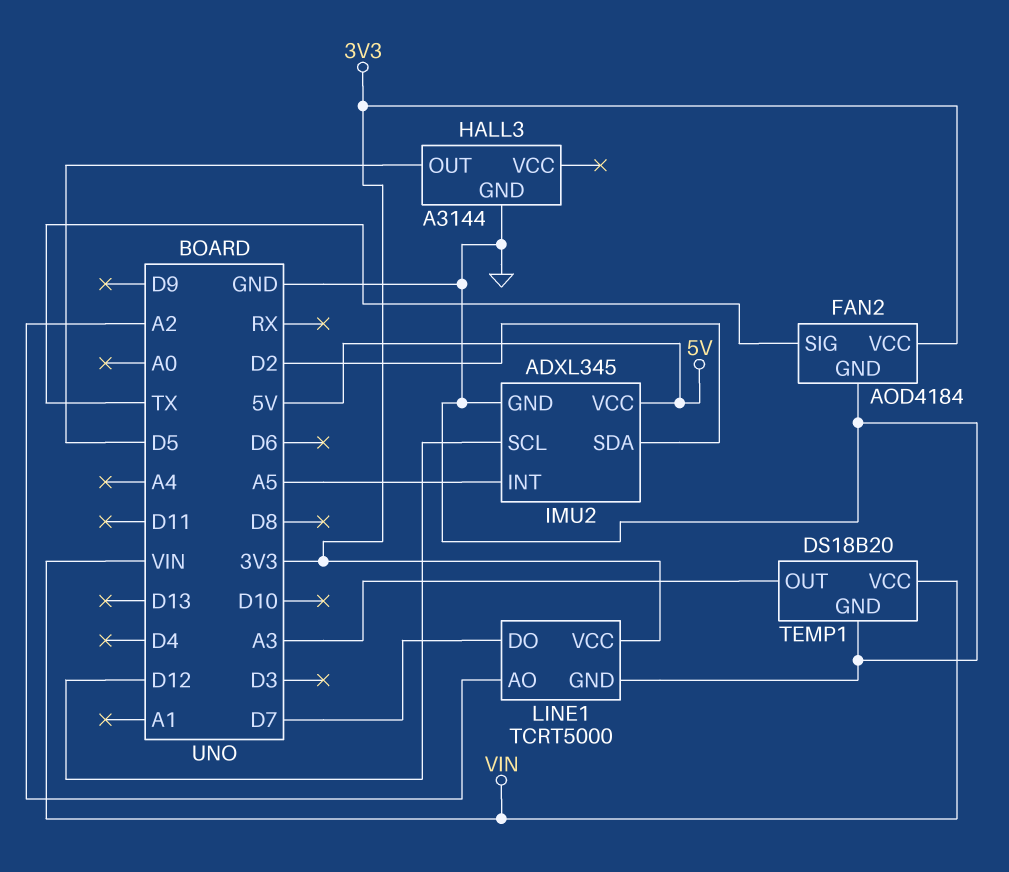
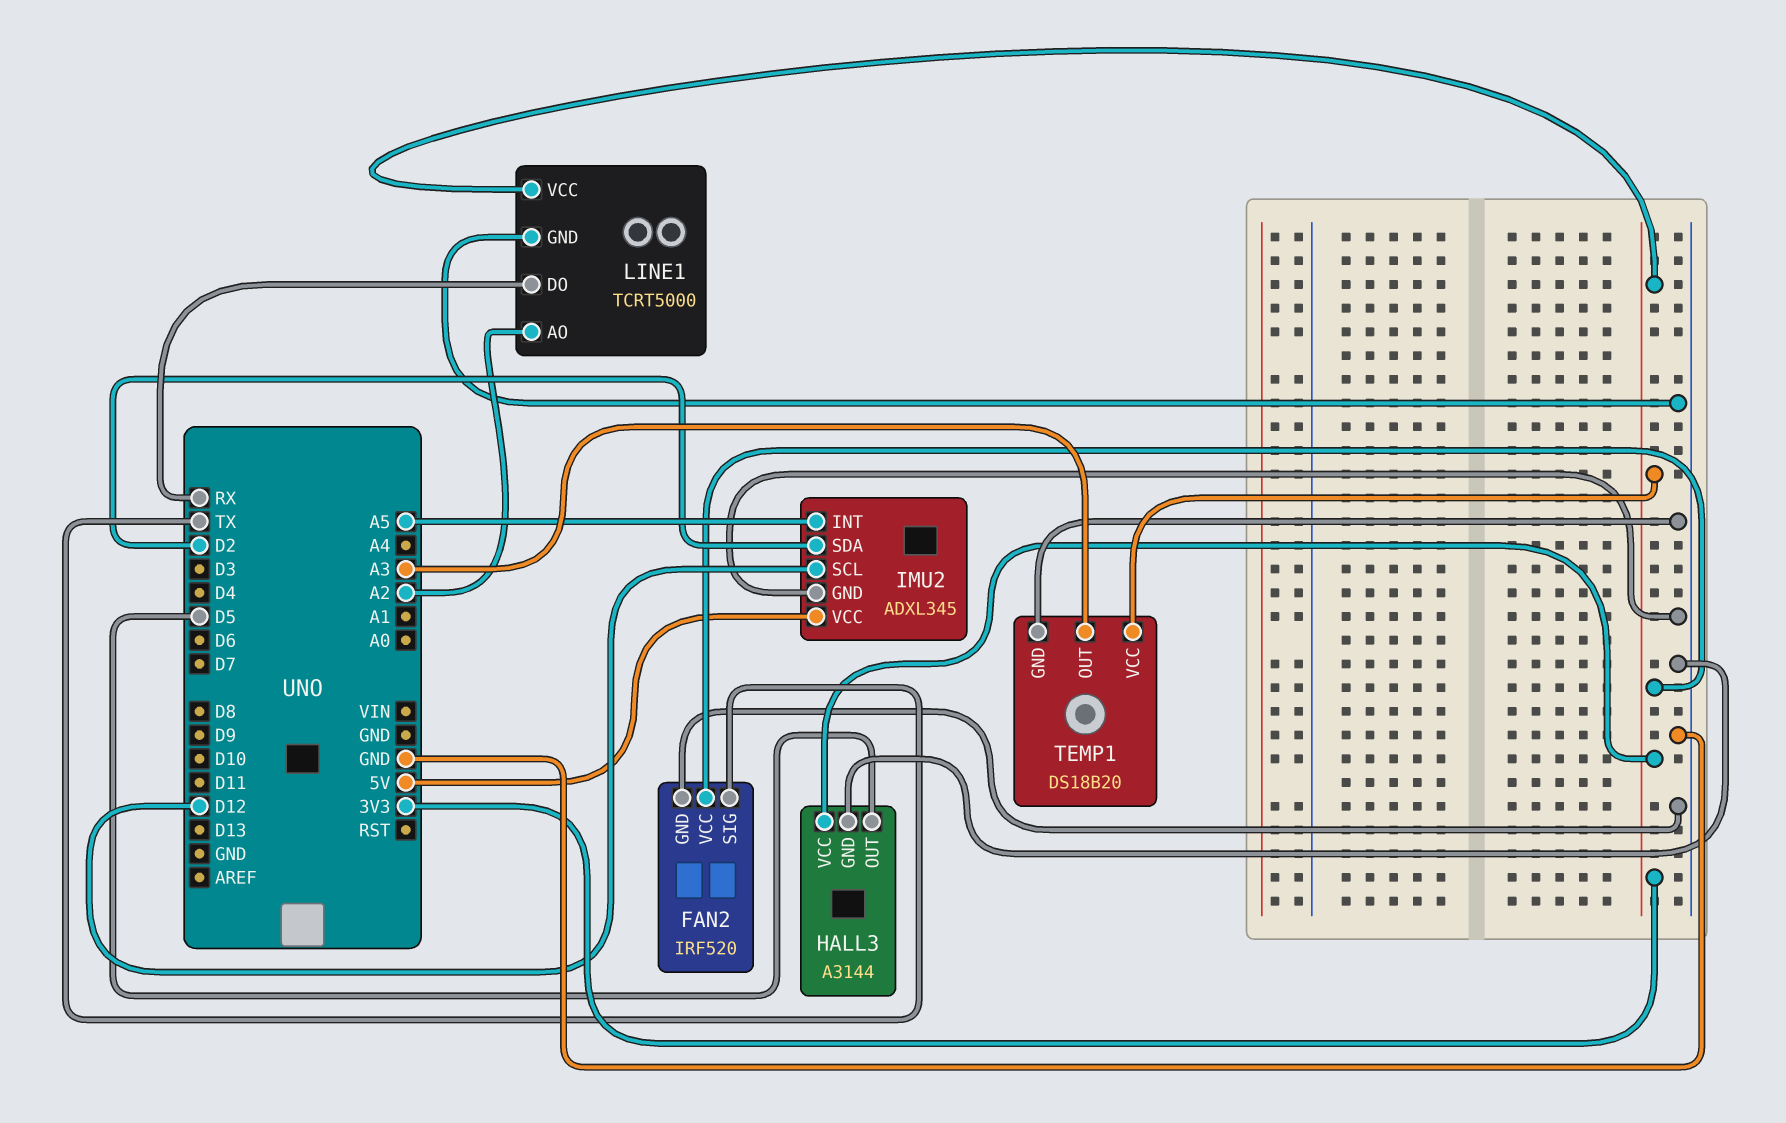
FAN2: AOD4184 -> IRF520
HALL3 pin VCC: none -> 3V3
LINE1 pin DO: D7 -> RX
TEMP1 pin VCC: VIN -> 3V3

